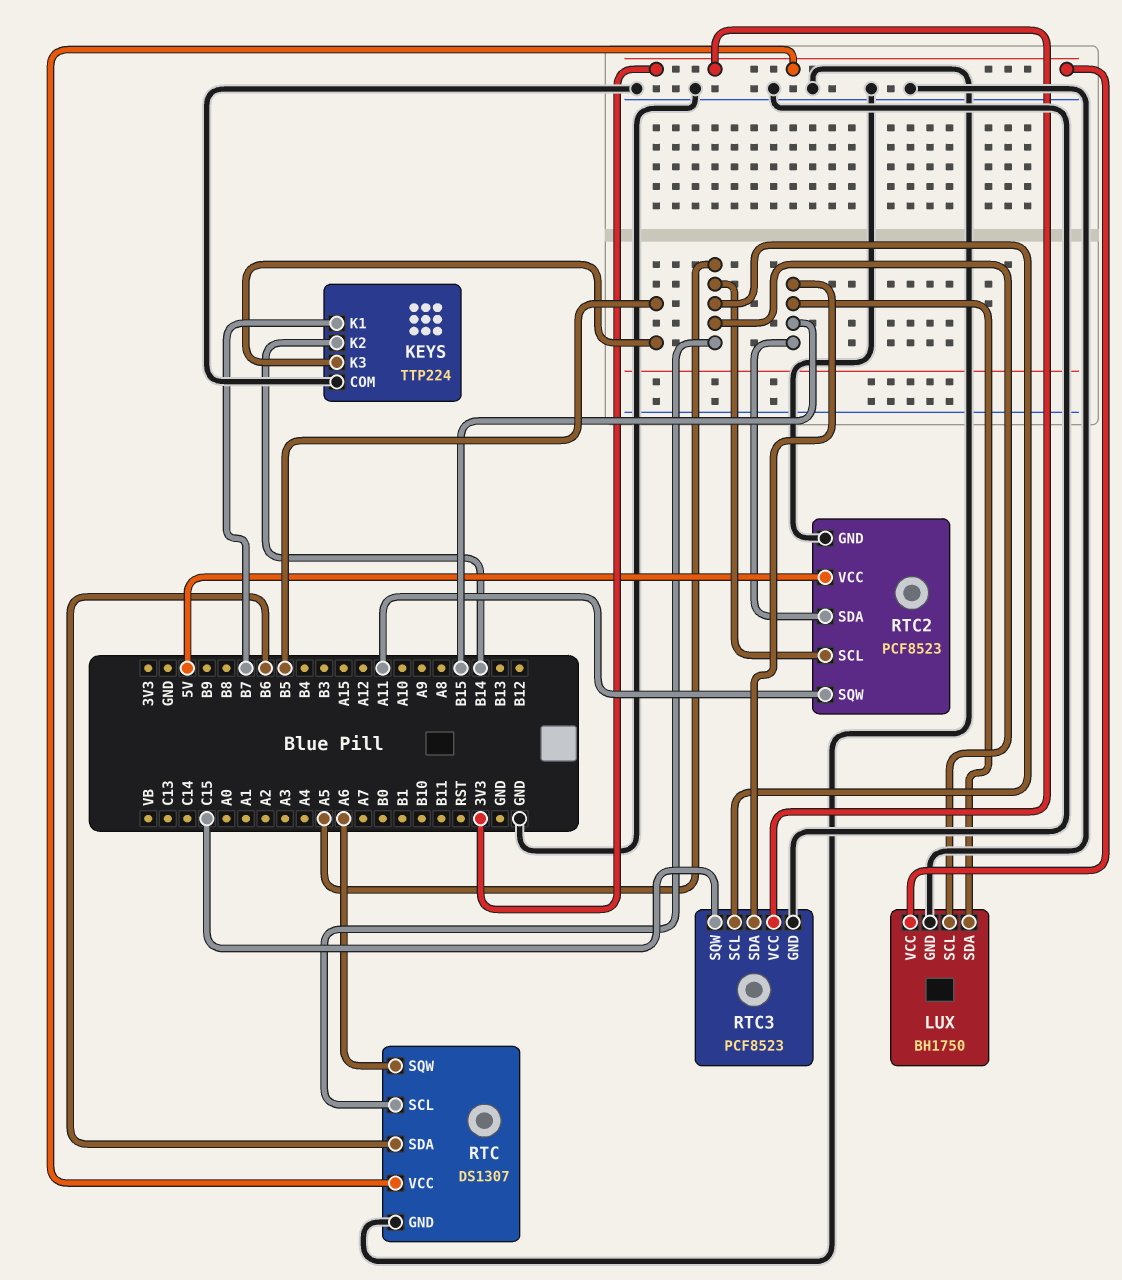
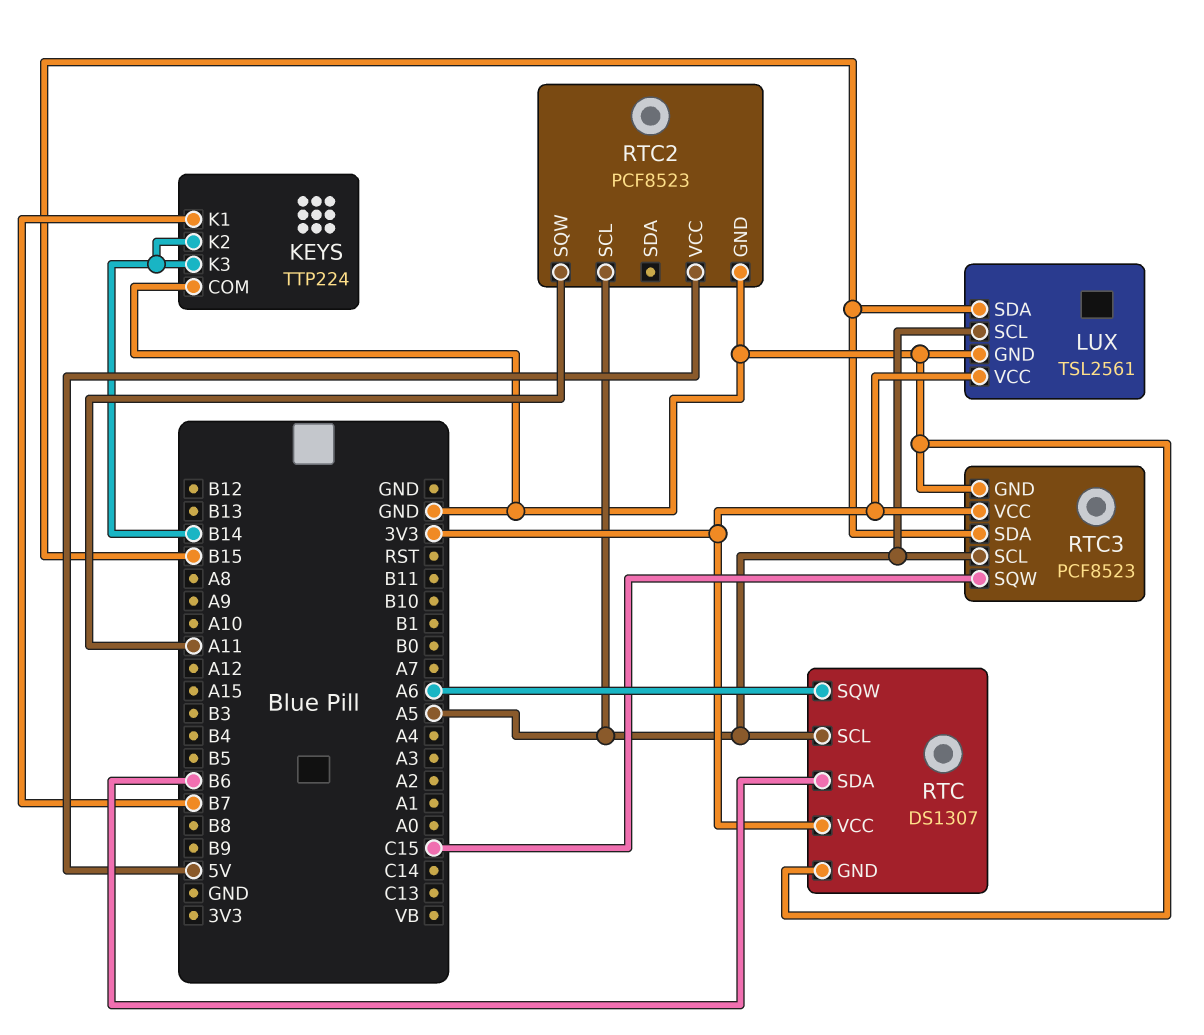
KEYS pin K3: B5 -> B14
LUX: BH1750 -> TSL2561
RTC2 pin SDA: B15 -> none

